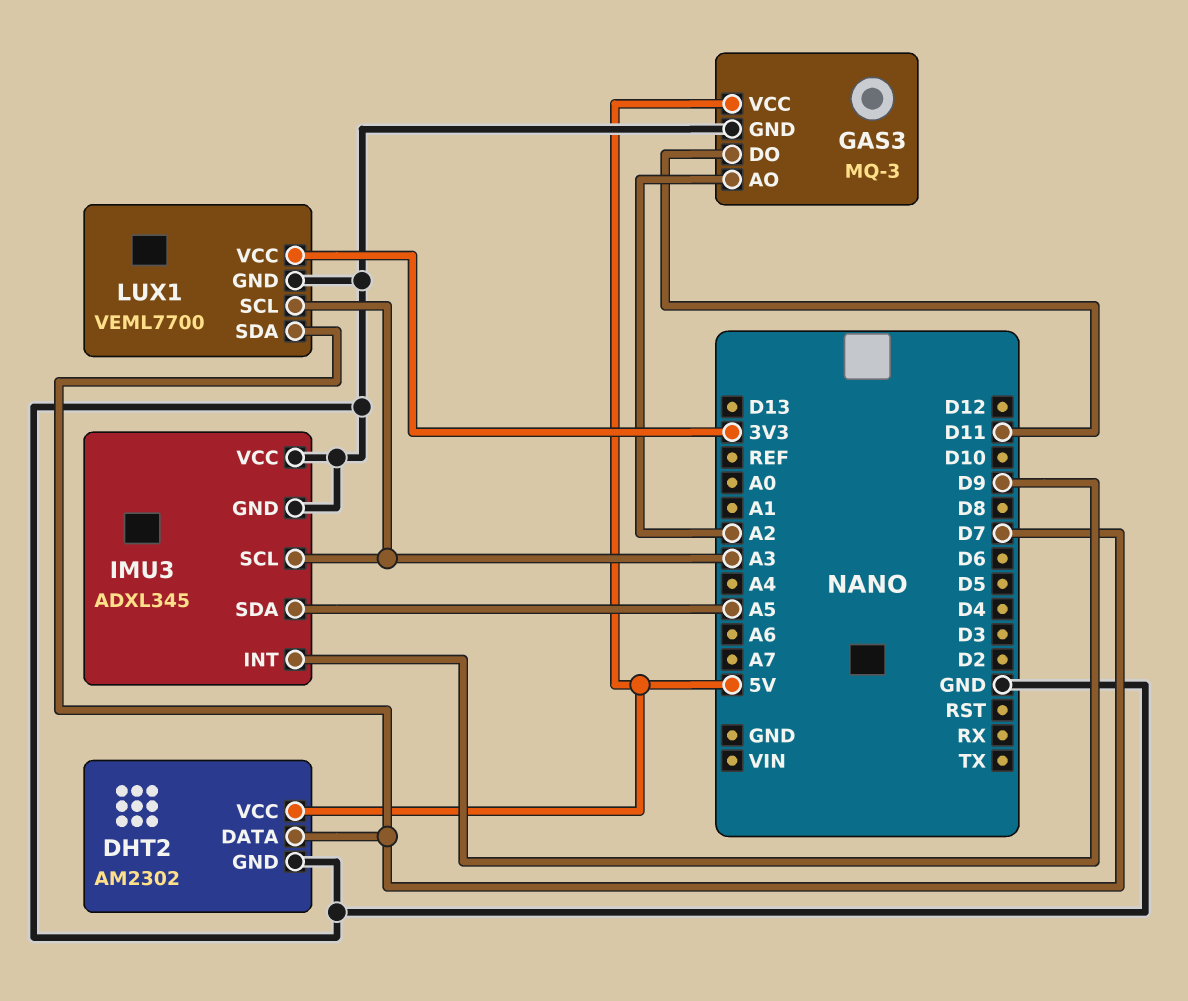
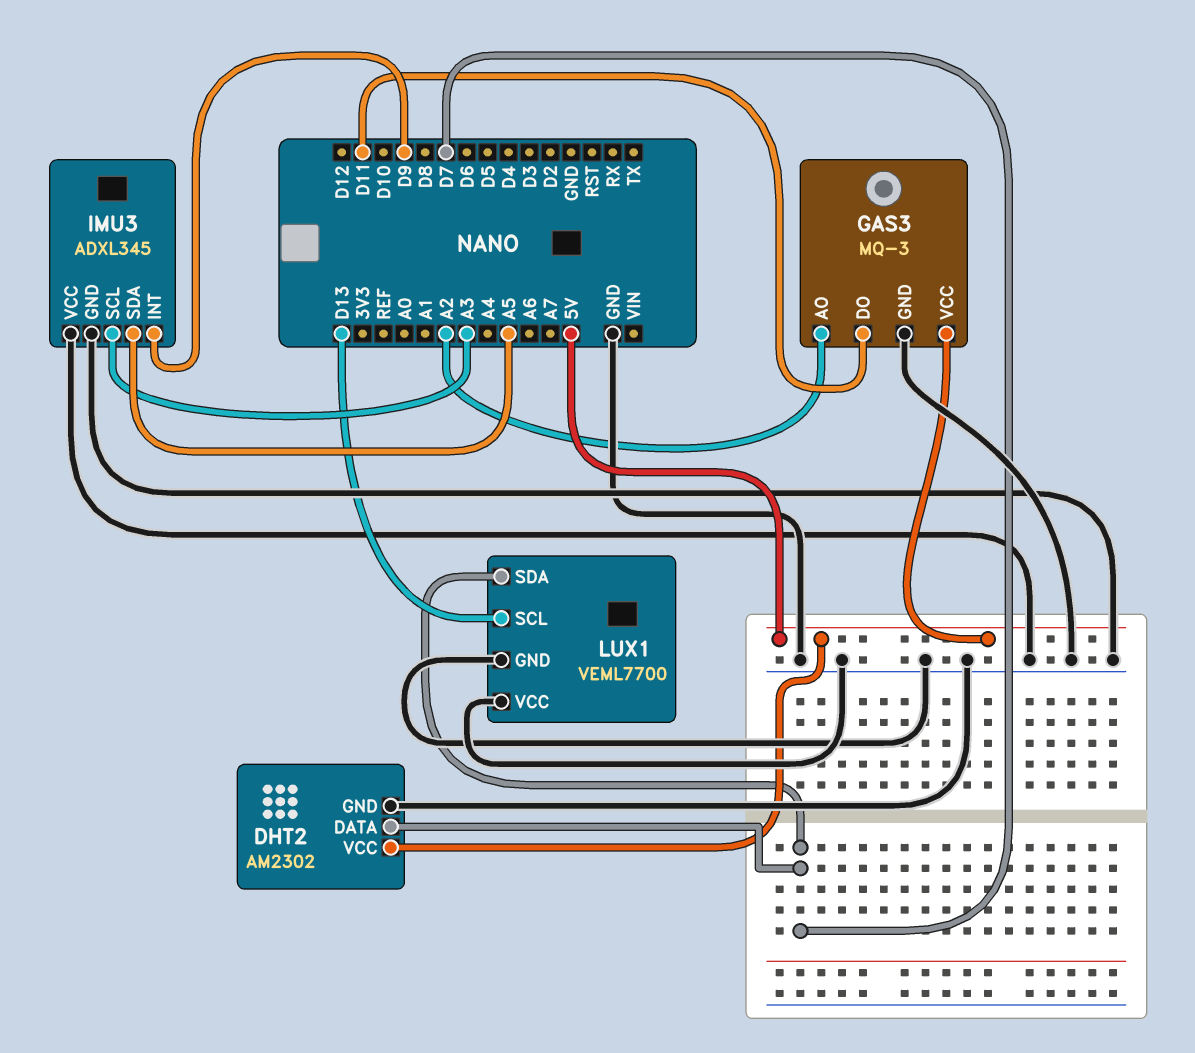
LUX1 pin SCL: A3 -> D13
LUX1 pin VCC: 3V3 -> GND

